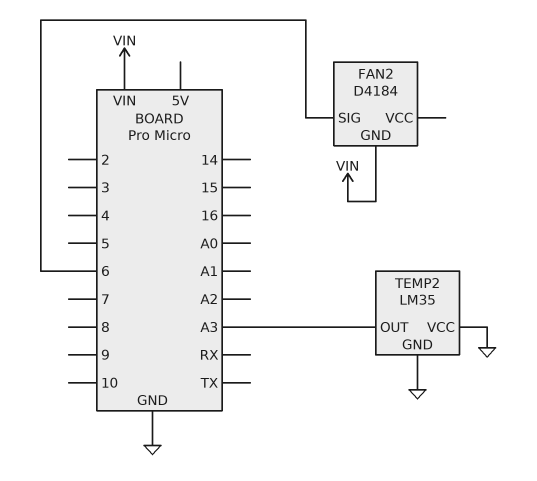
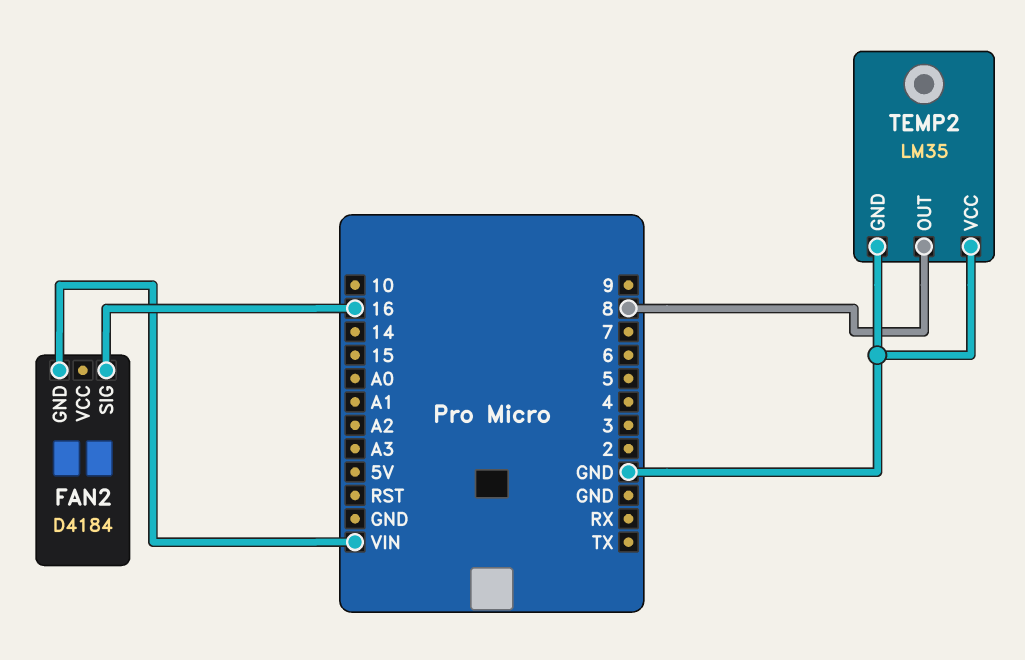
FAN2 pin SIG: 6 -> 16
TEMP2 pin OUT: A3 -> 8

